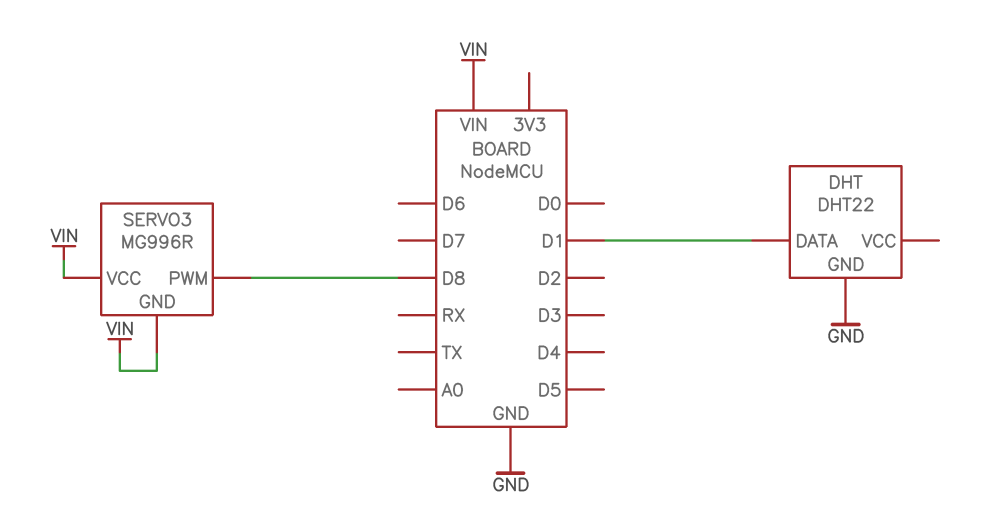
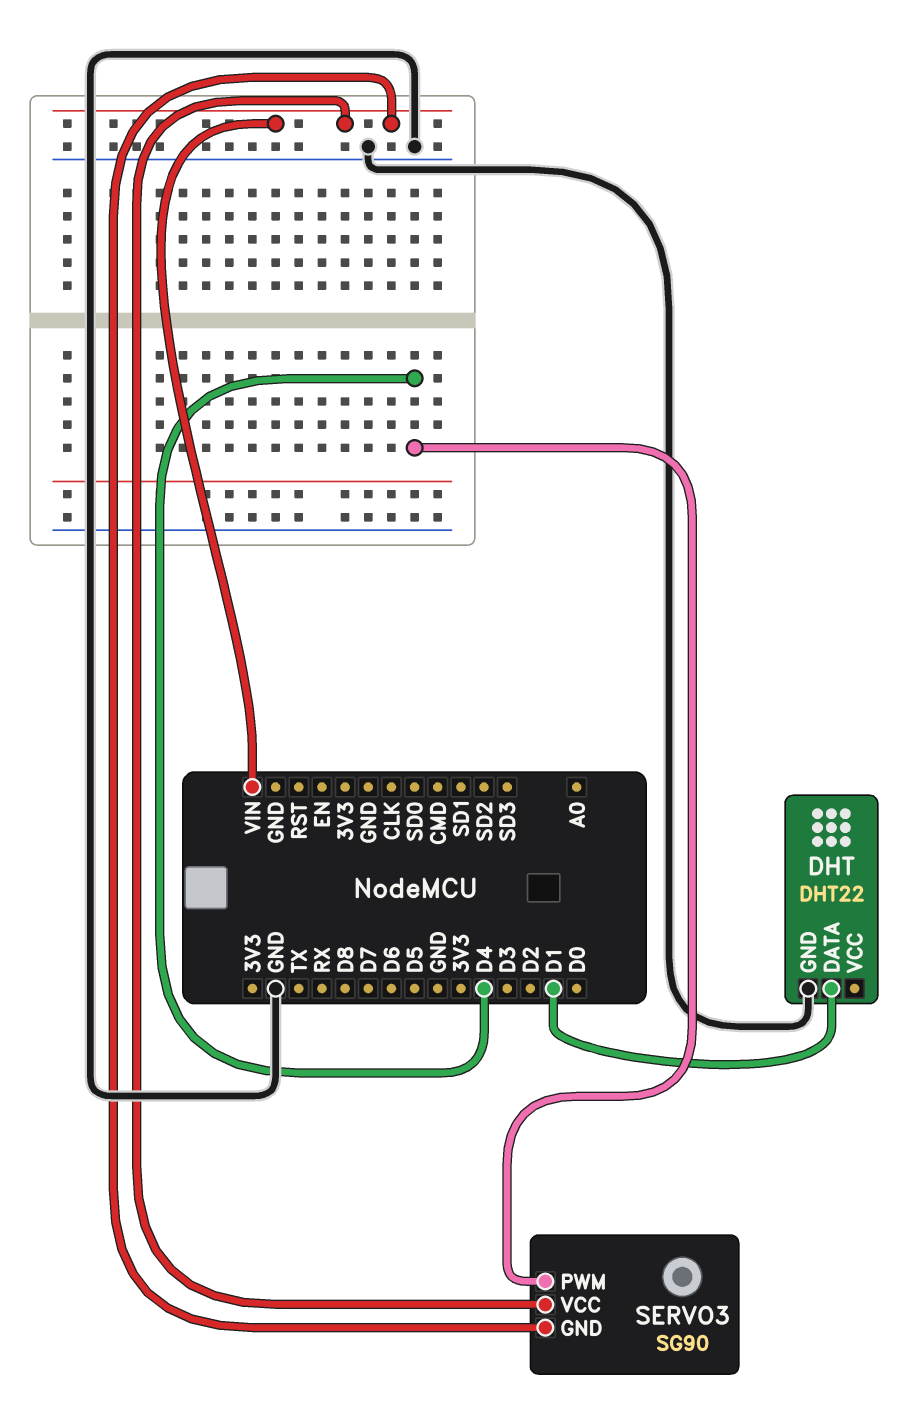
SERVO3: MG996R -> SG90
SERVO3 pin PWM: D8 -> D4

